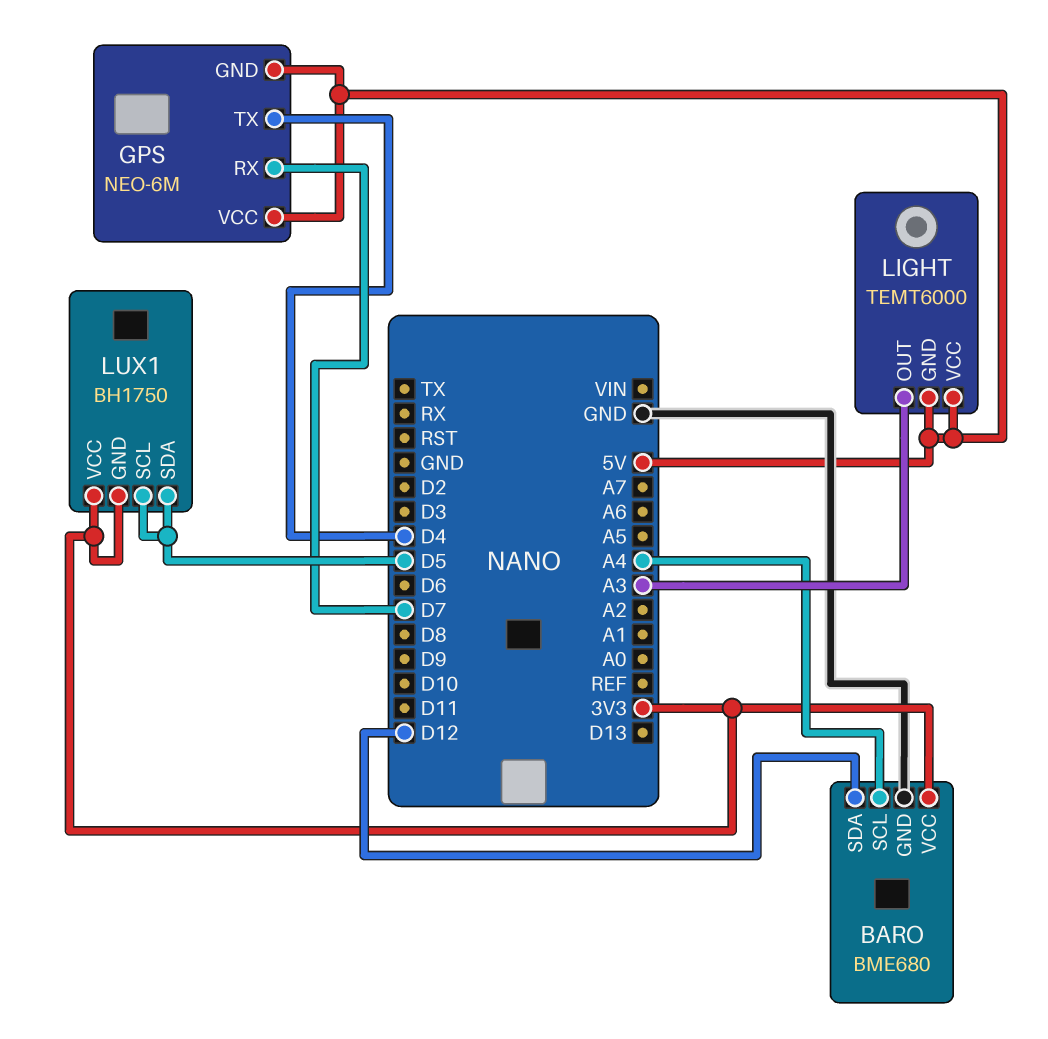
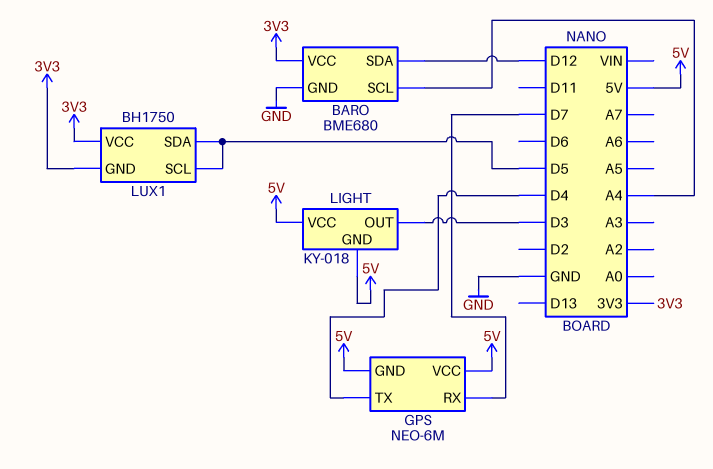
LIGHT: TEMT6000 -> KY-018
LIGHT pin OUT: A3 -> D3

